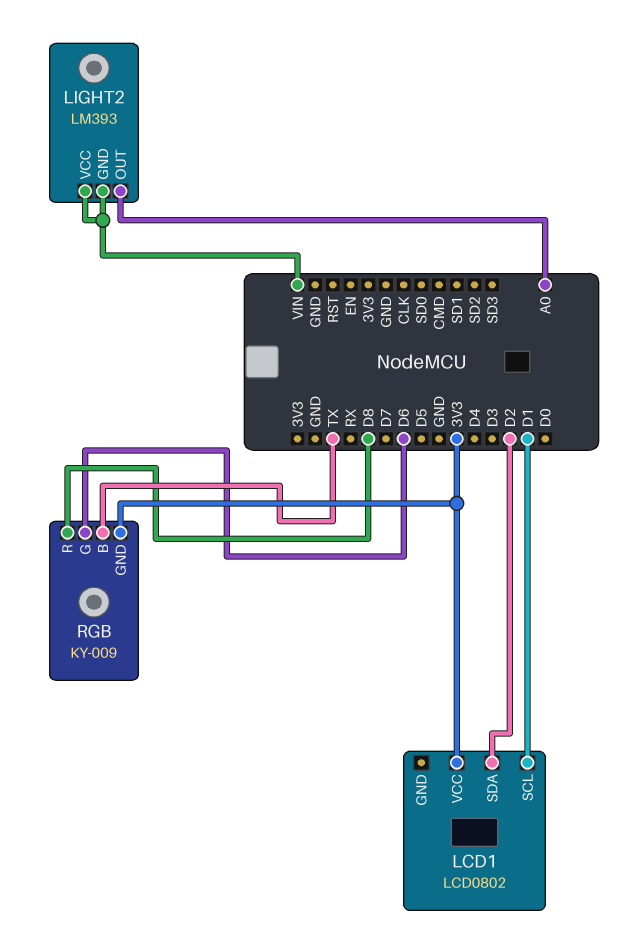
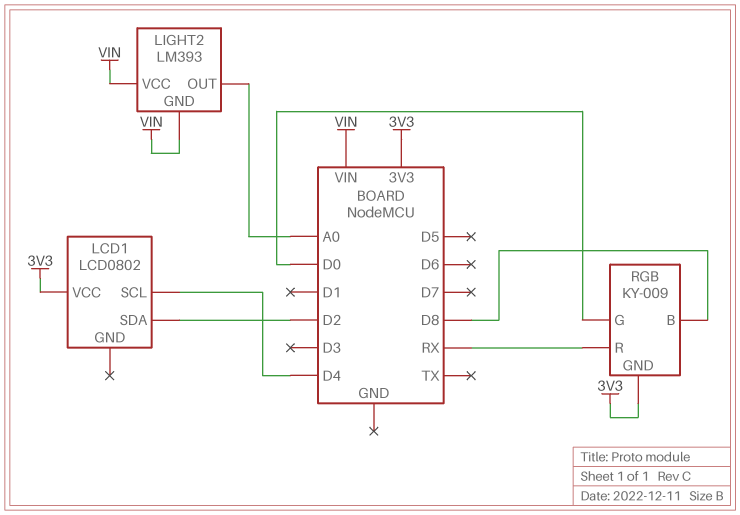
LCD1 pin SCL: D1 -> D4
RGB pin B: TX -> D8
RGB pin G: D6 -> D0
RGB pin R: D8 -> RX

